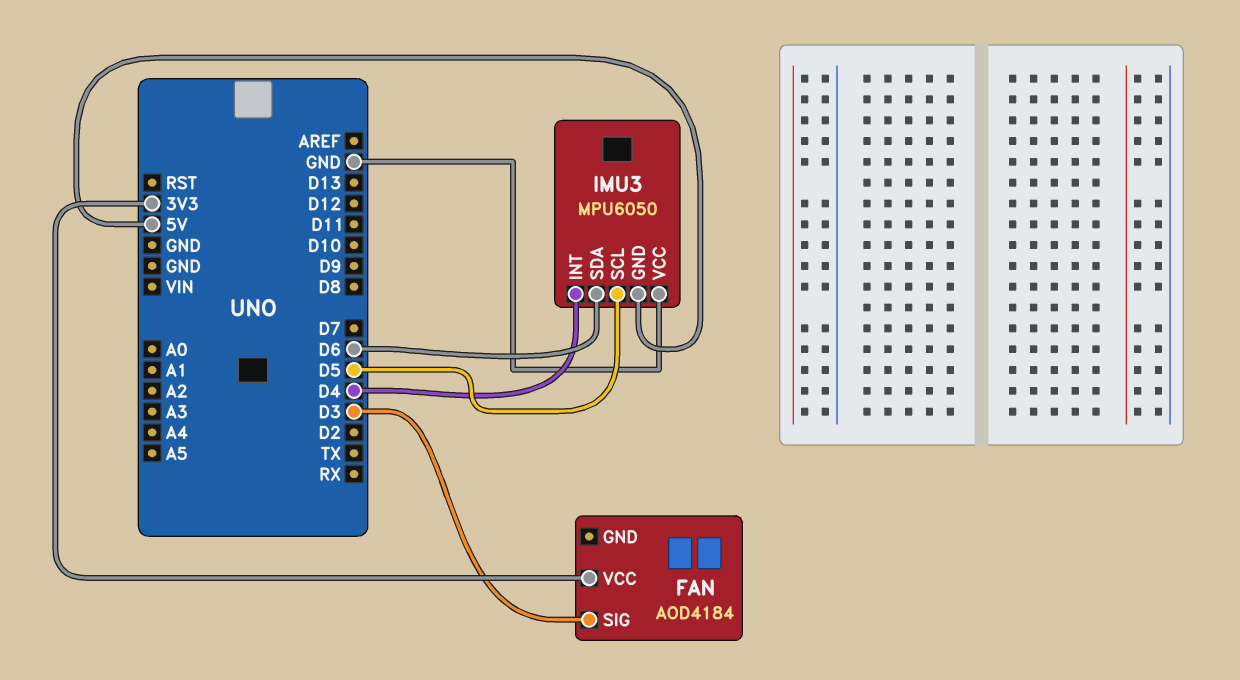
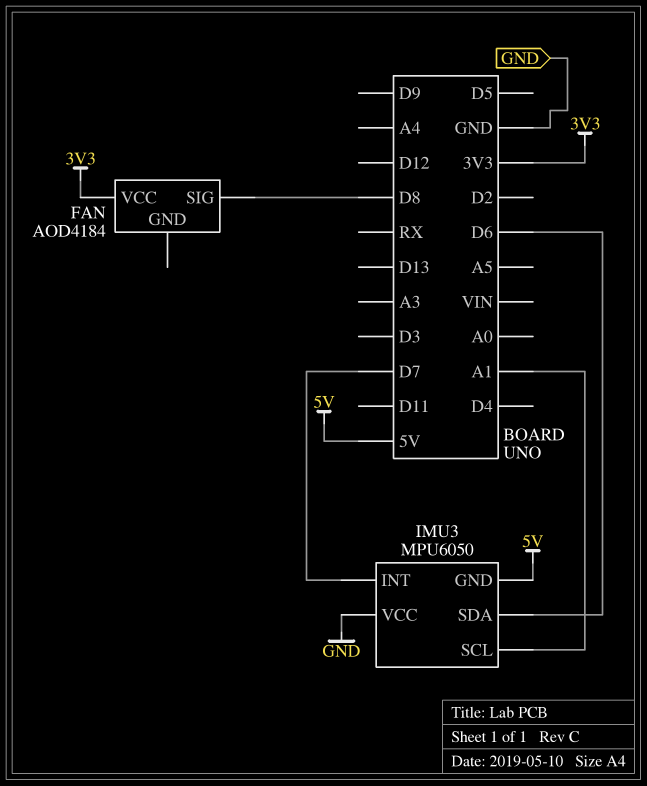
FAN pin SIG: D3 -> D8
IMU3 pin INT: D4 -> D7
IMU3 pin SCL: D5 -> A1

